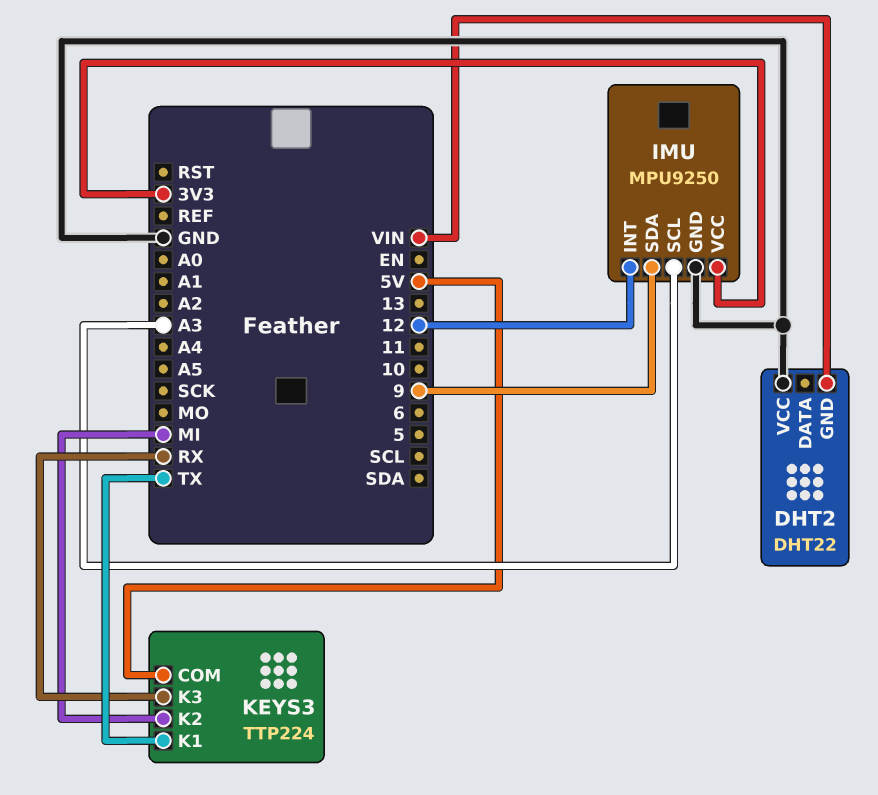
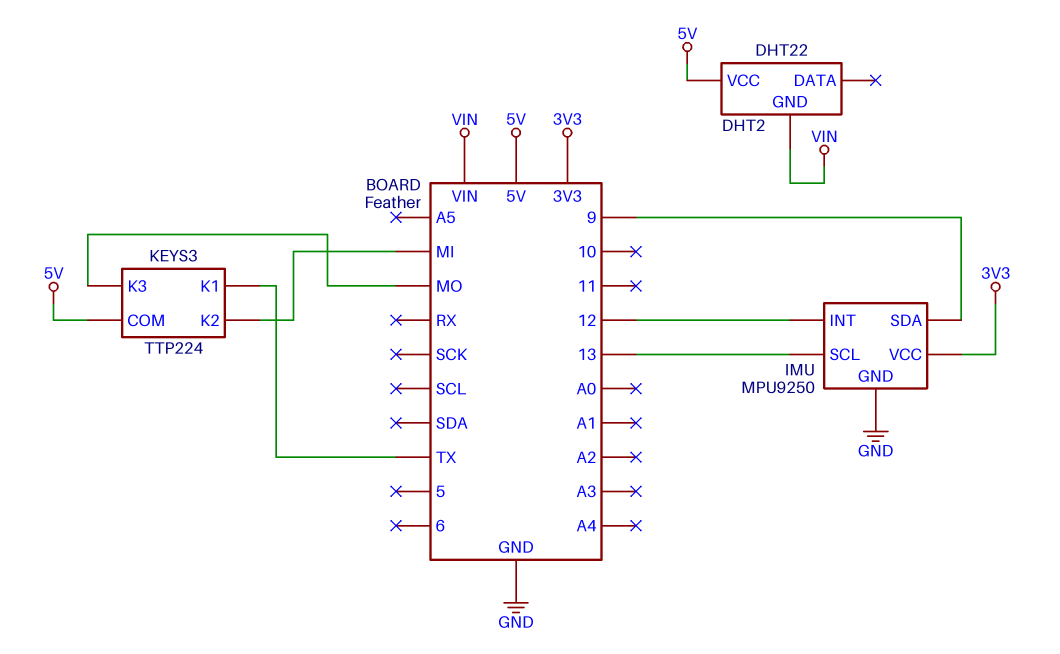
DHT2 pin VCC: GND -> 5V
IMU pin SCL: A3 -> 13
KEYS3 pin K3: RX -> MO

